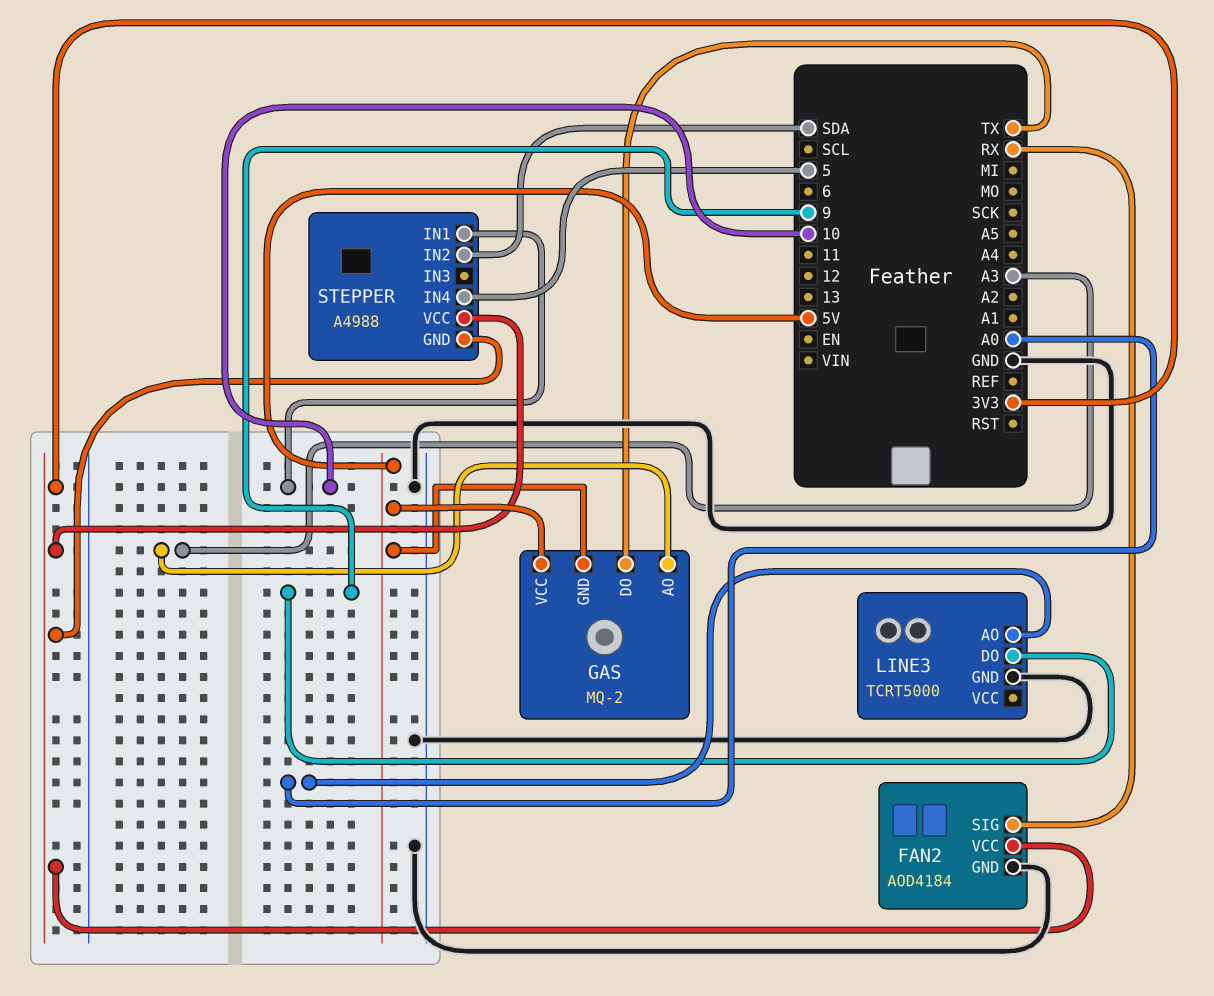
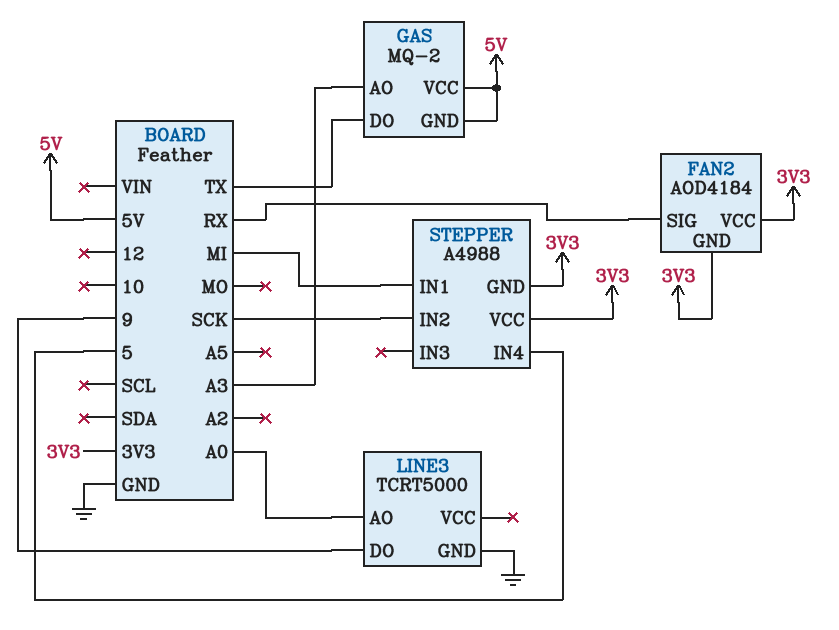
FAN2 pin GND: GND -> 3V3
STEPPER pin IN1: 10 -> MI
STEPPER pin IN2: SDA -> SCK

